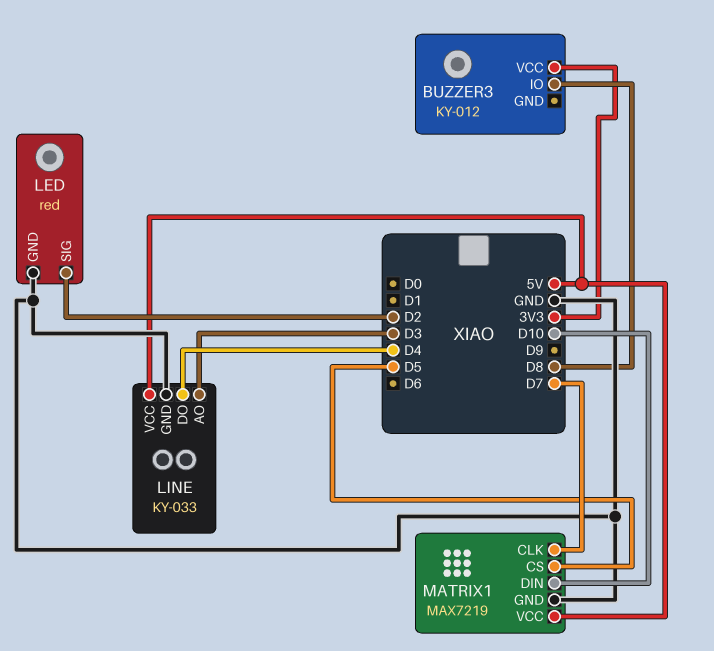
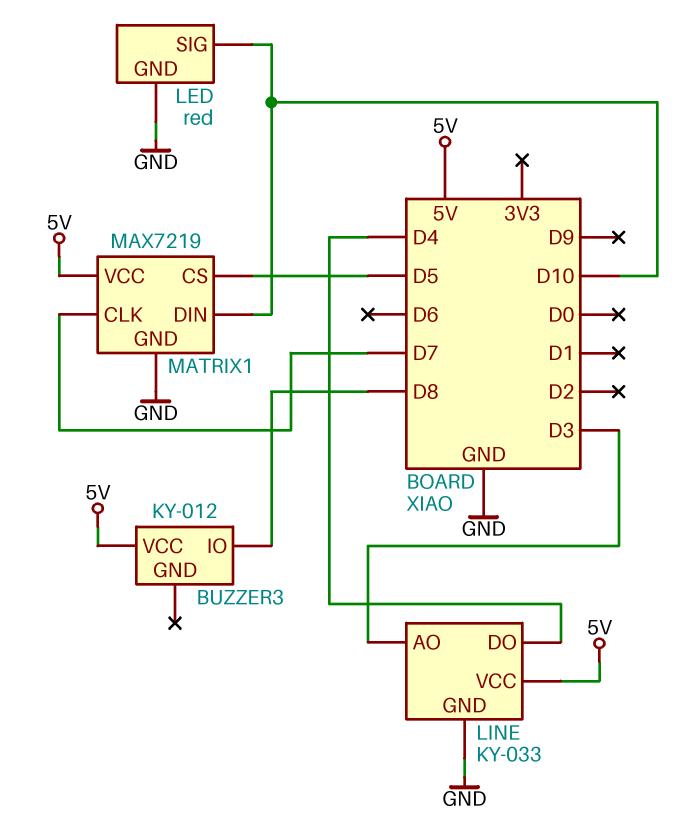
BUZZER3 pin VCC: 3V3 -> 5V
LED pin SIG: D2 -> D10

